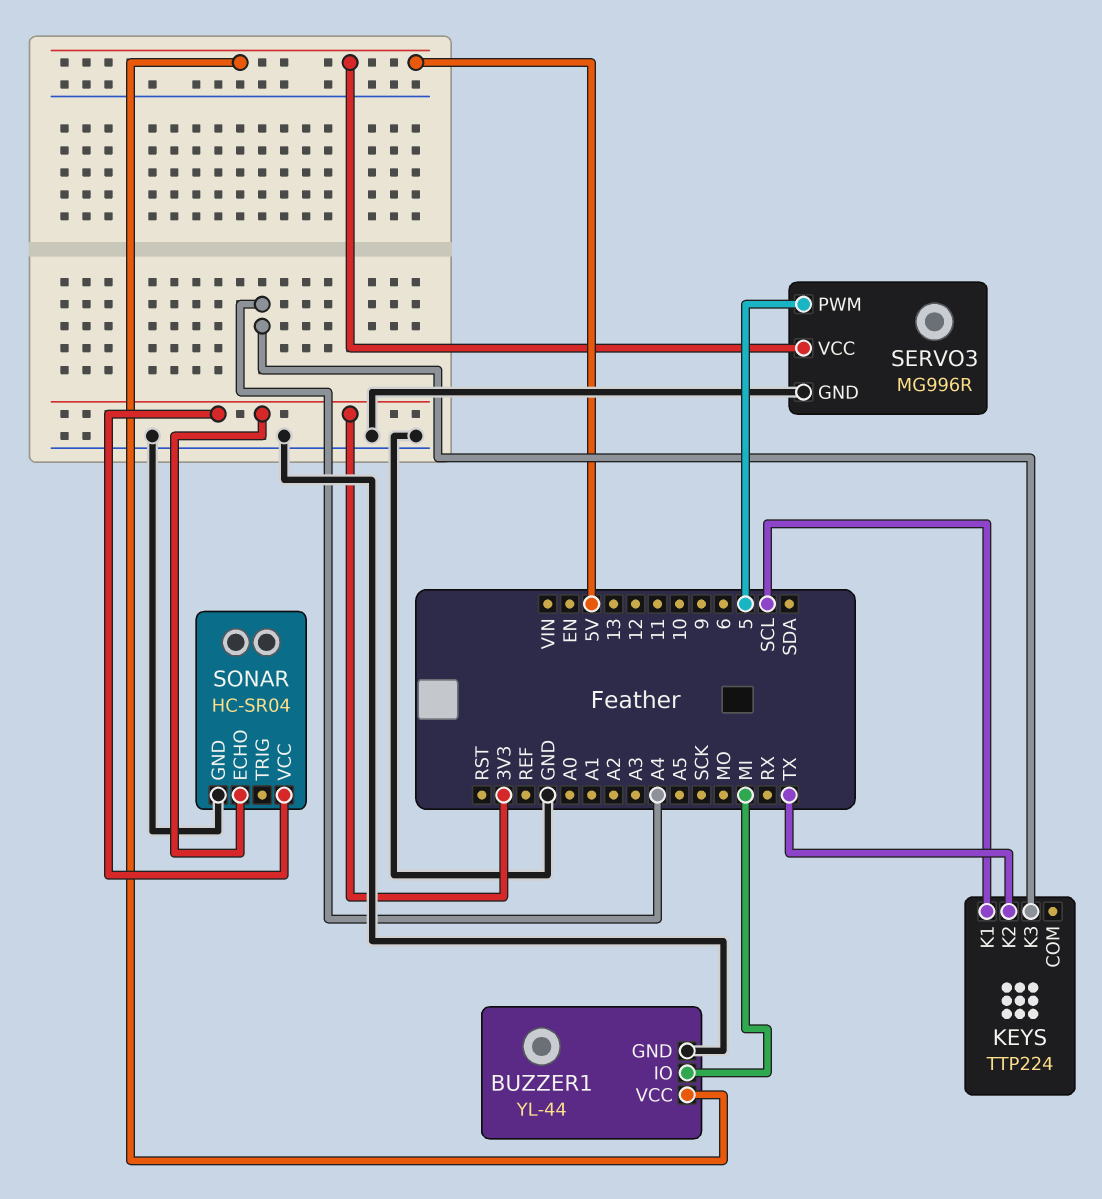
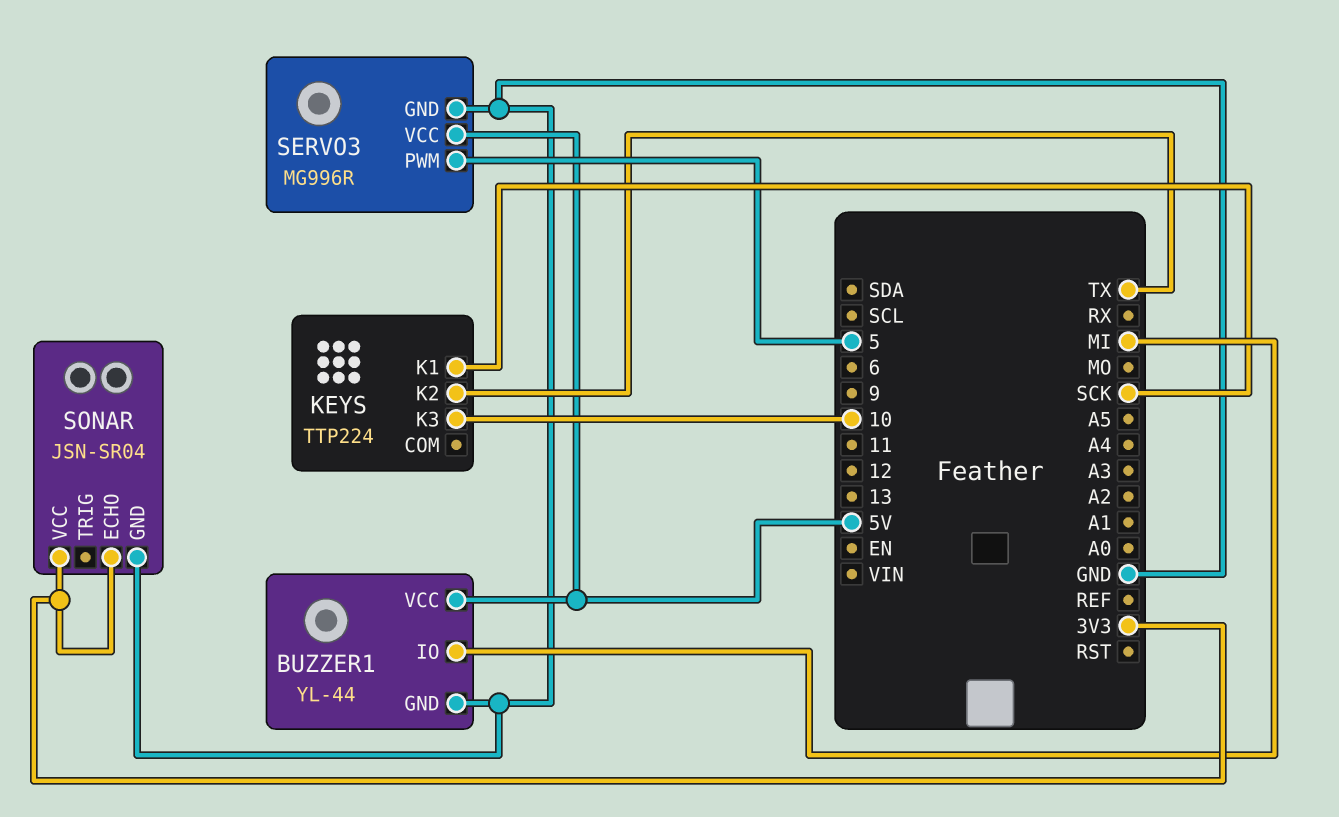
KEYS pin K1: SCL -> SCK
KEYS pin K3: A4 -> 10
SONAR: HC-SR04 -> JSN-SR04

